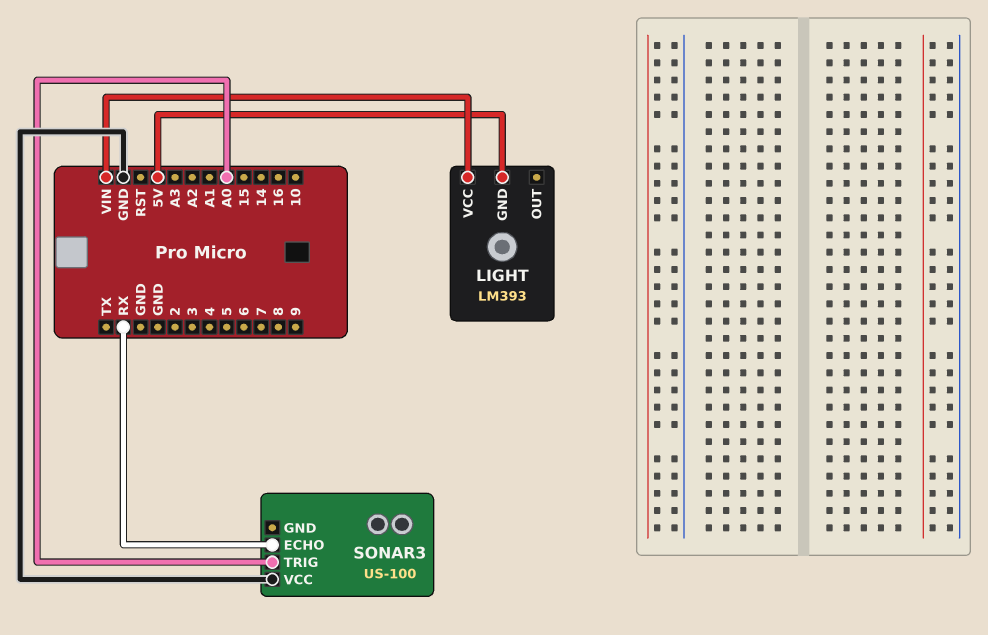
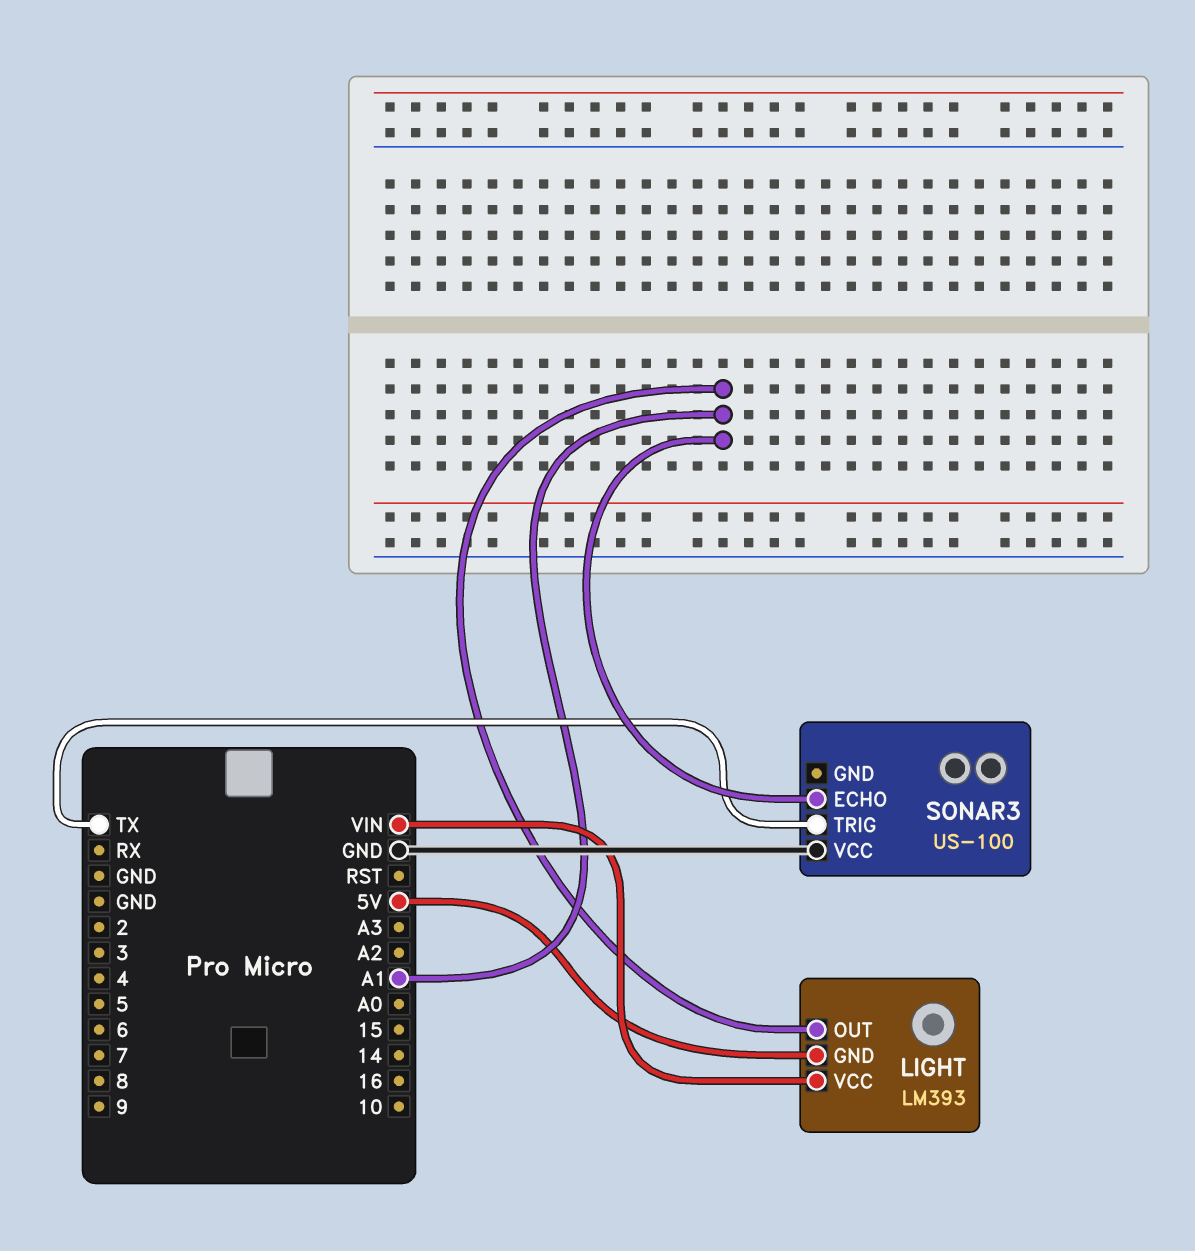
LIGHT pin OUT: none -> A1
SONAR3 pin ECHO: RX -> A1
SONAR3 pin TRIG: A0 -> TX

